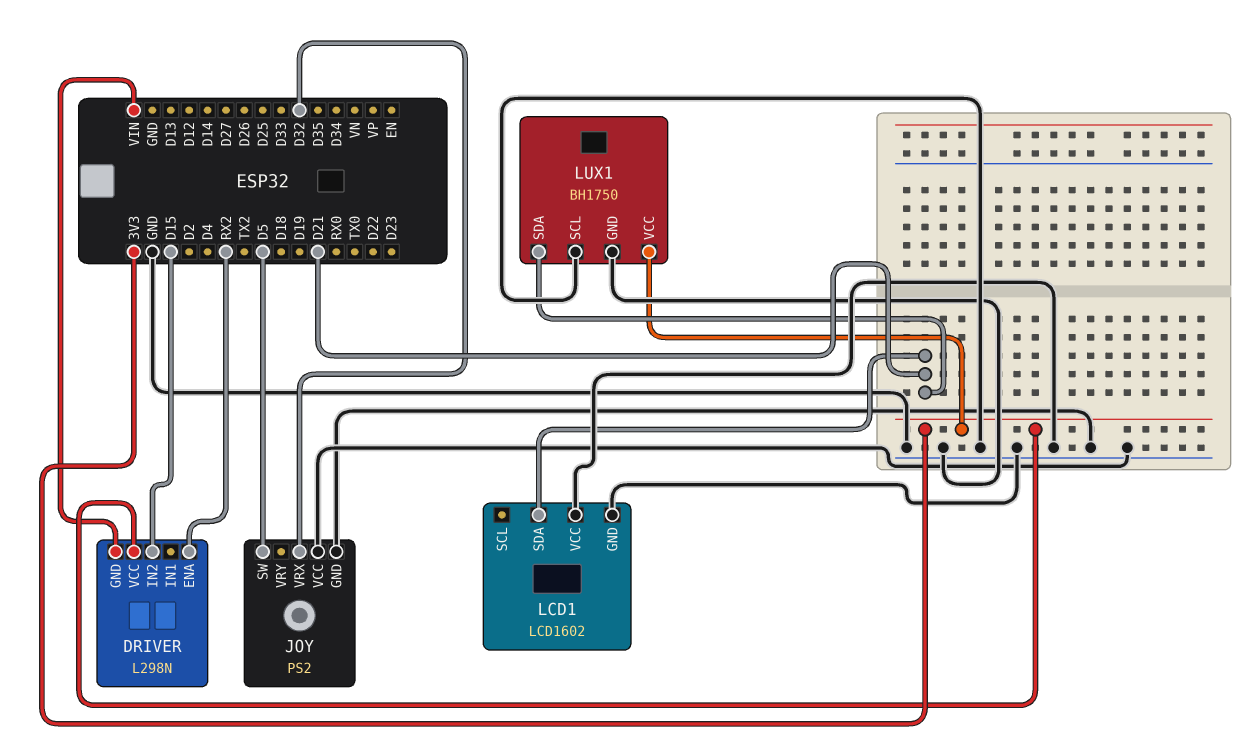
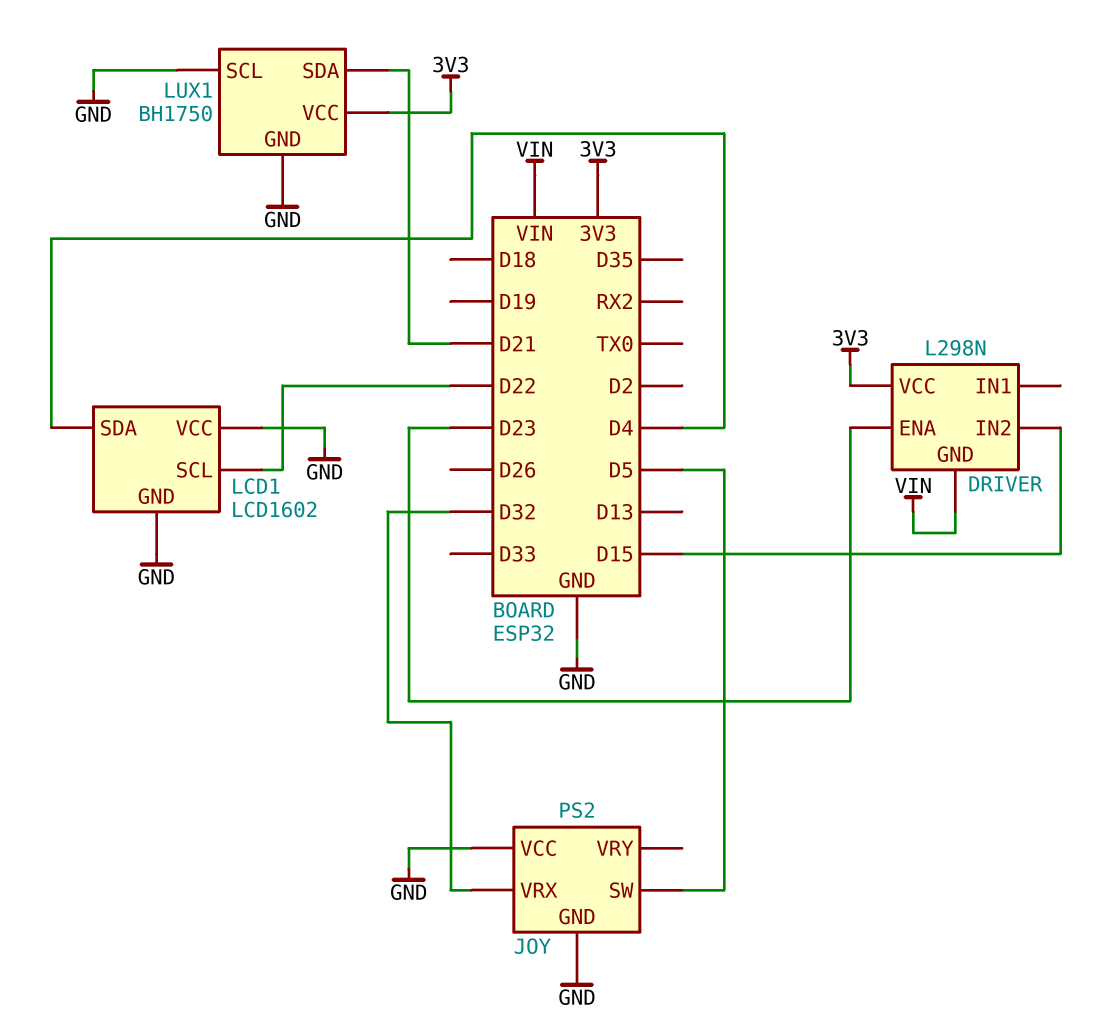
DRIVER pin ENA: RX2 -> D23
LCD1 pin SCL: none -> D22
LCD1 pin SDA: D21 -> D4

